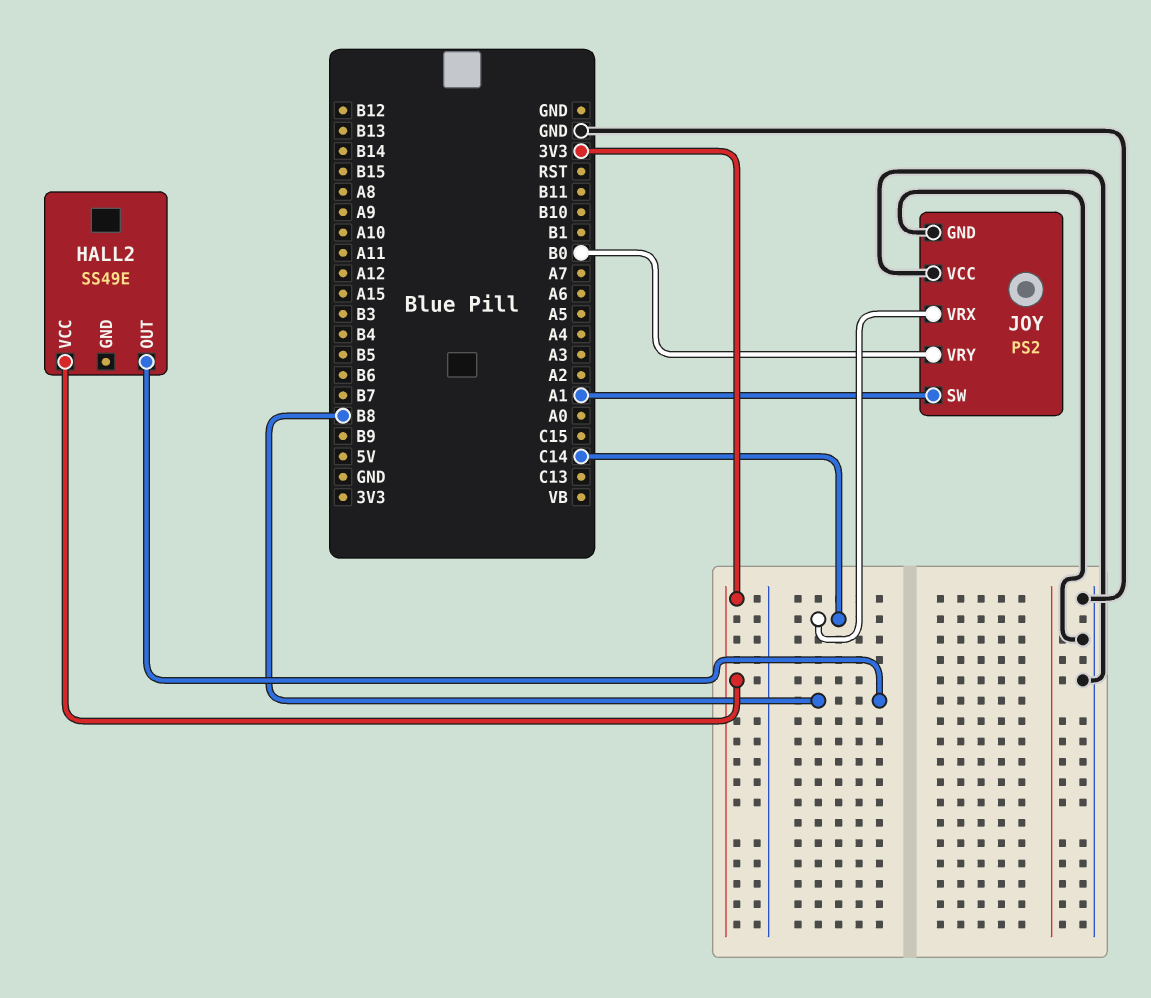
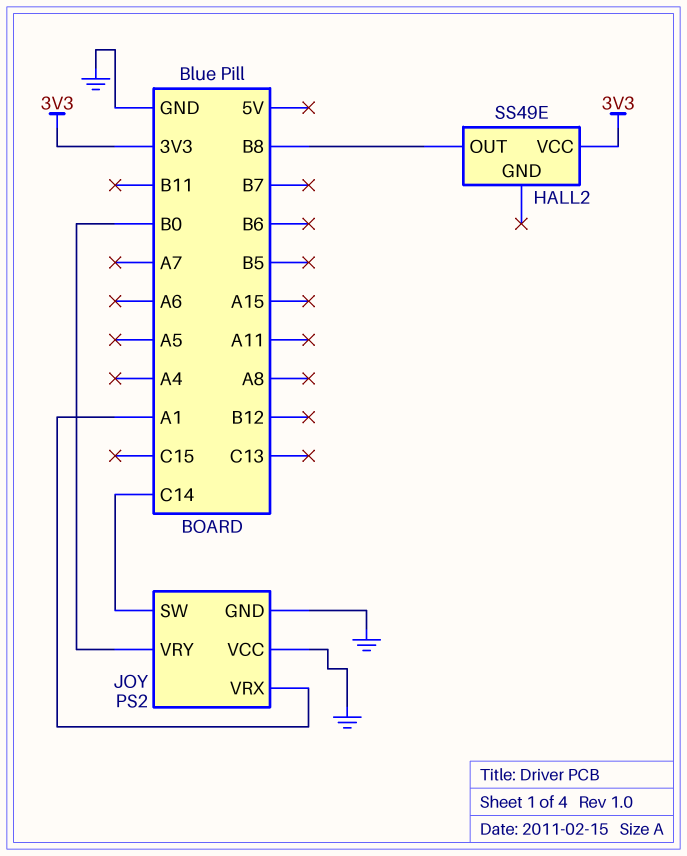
JOY pin SW: A1 -> C14
JOY pin VRX: C14 -> A1

